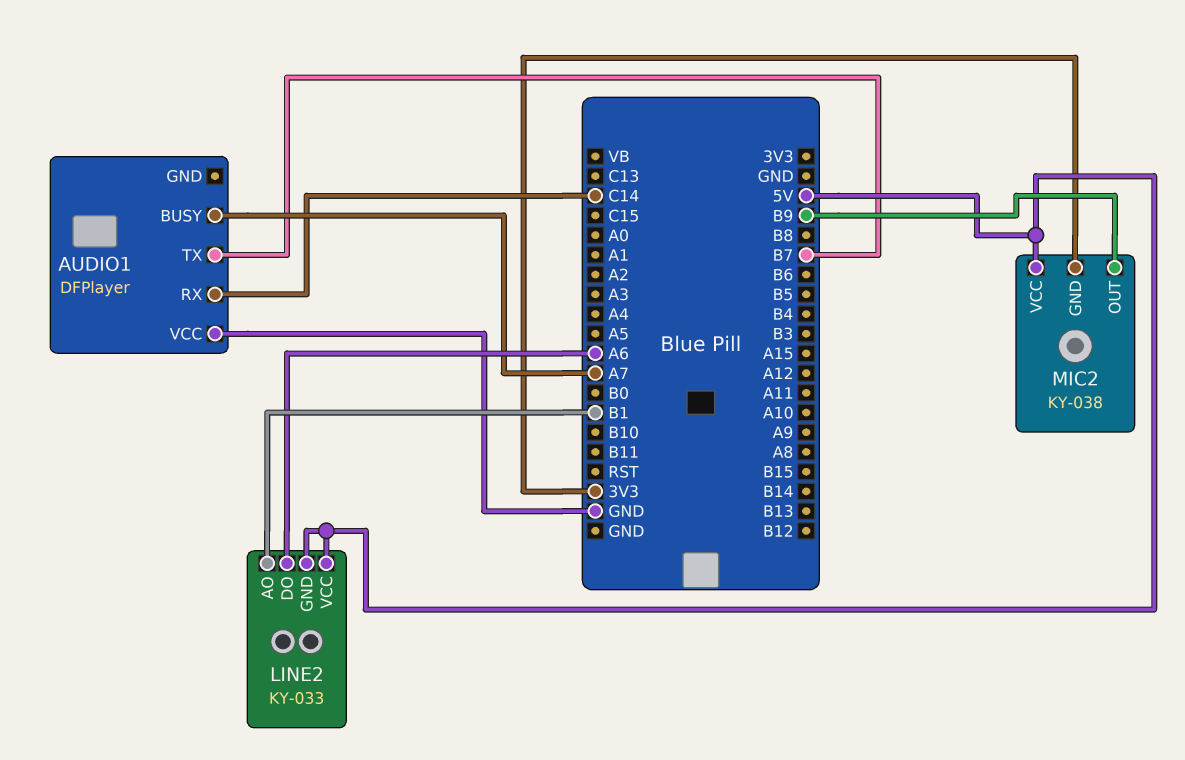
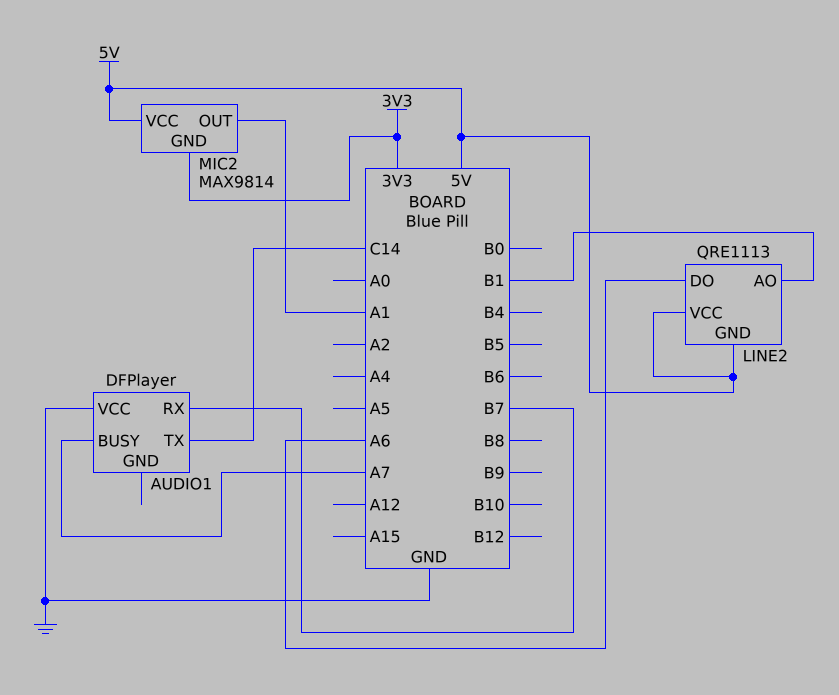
AUDIO1 pin RX: C14 -> B7
AUDIO1 pin TX: B7 -> C14
LINE2: KY-033 -> QRE1113
MIC2: KY-038 -> MAX9814
MIC2 pin OUT: B9 -> A1

